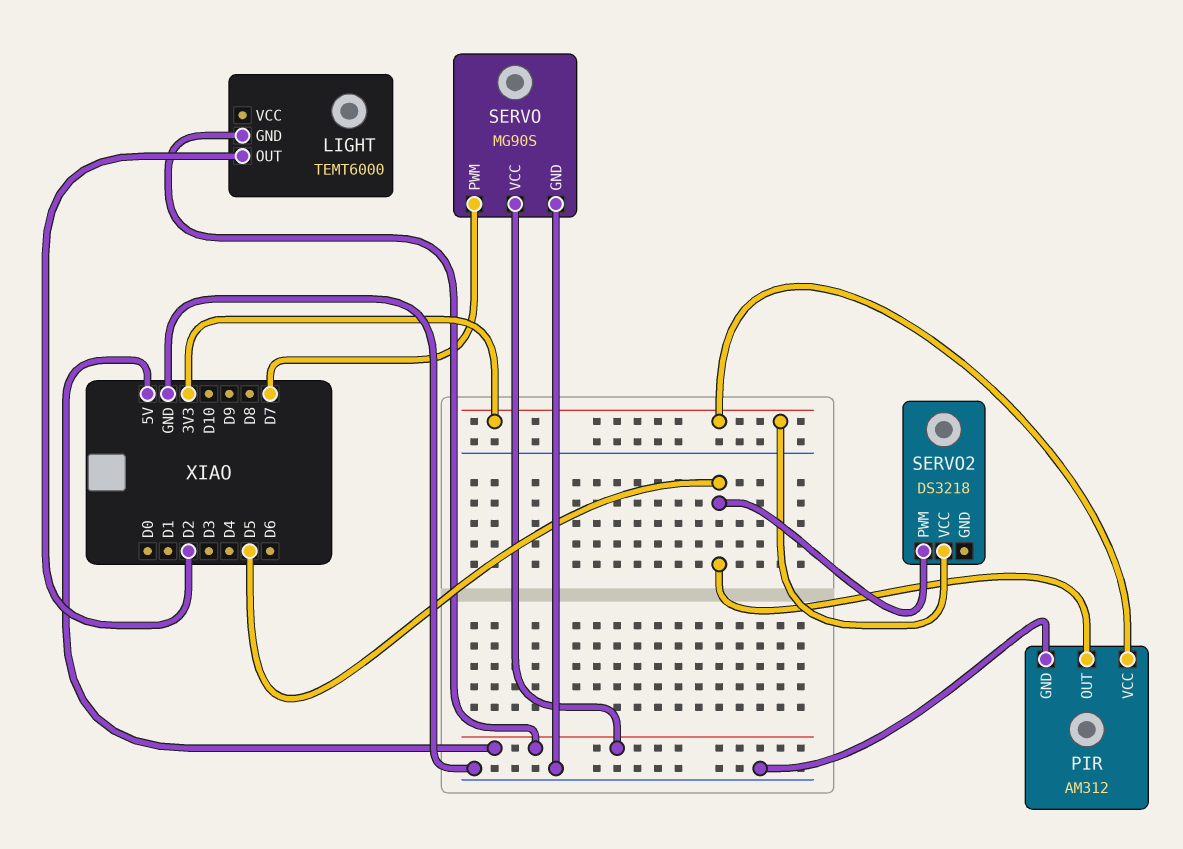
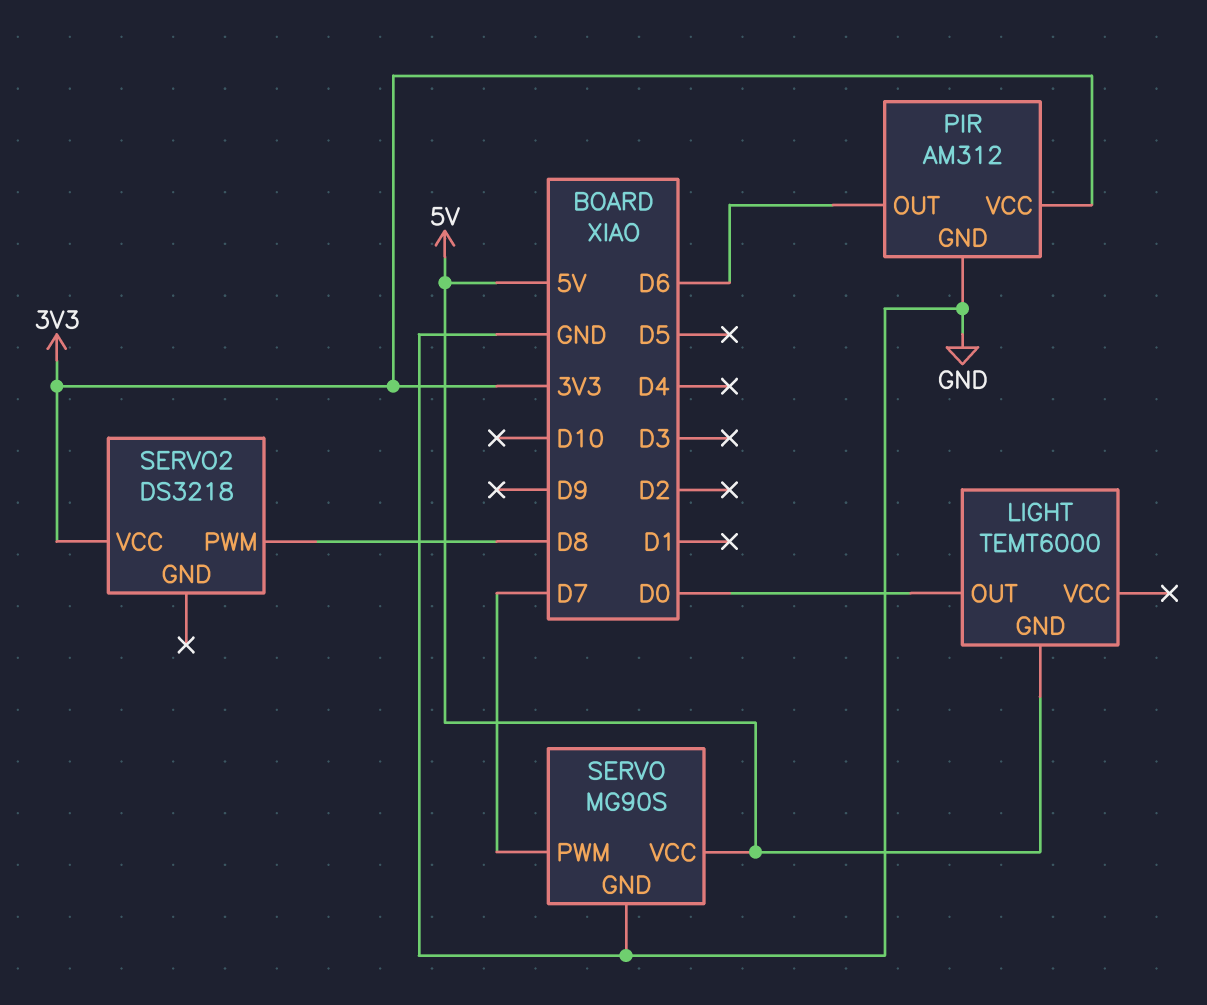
LIGHT pin OUT: D2 -> D0
PIR pin OUT: D5 -> D6
SERVO2 pin PWM: D5 -> D8

